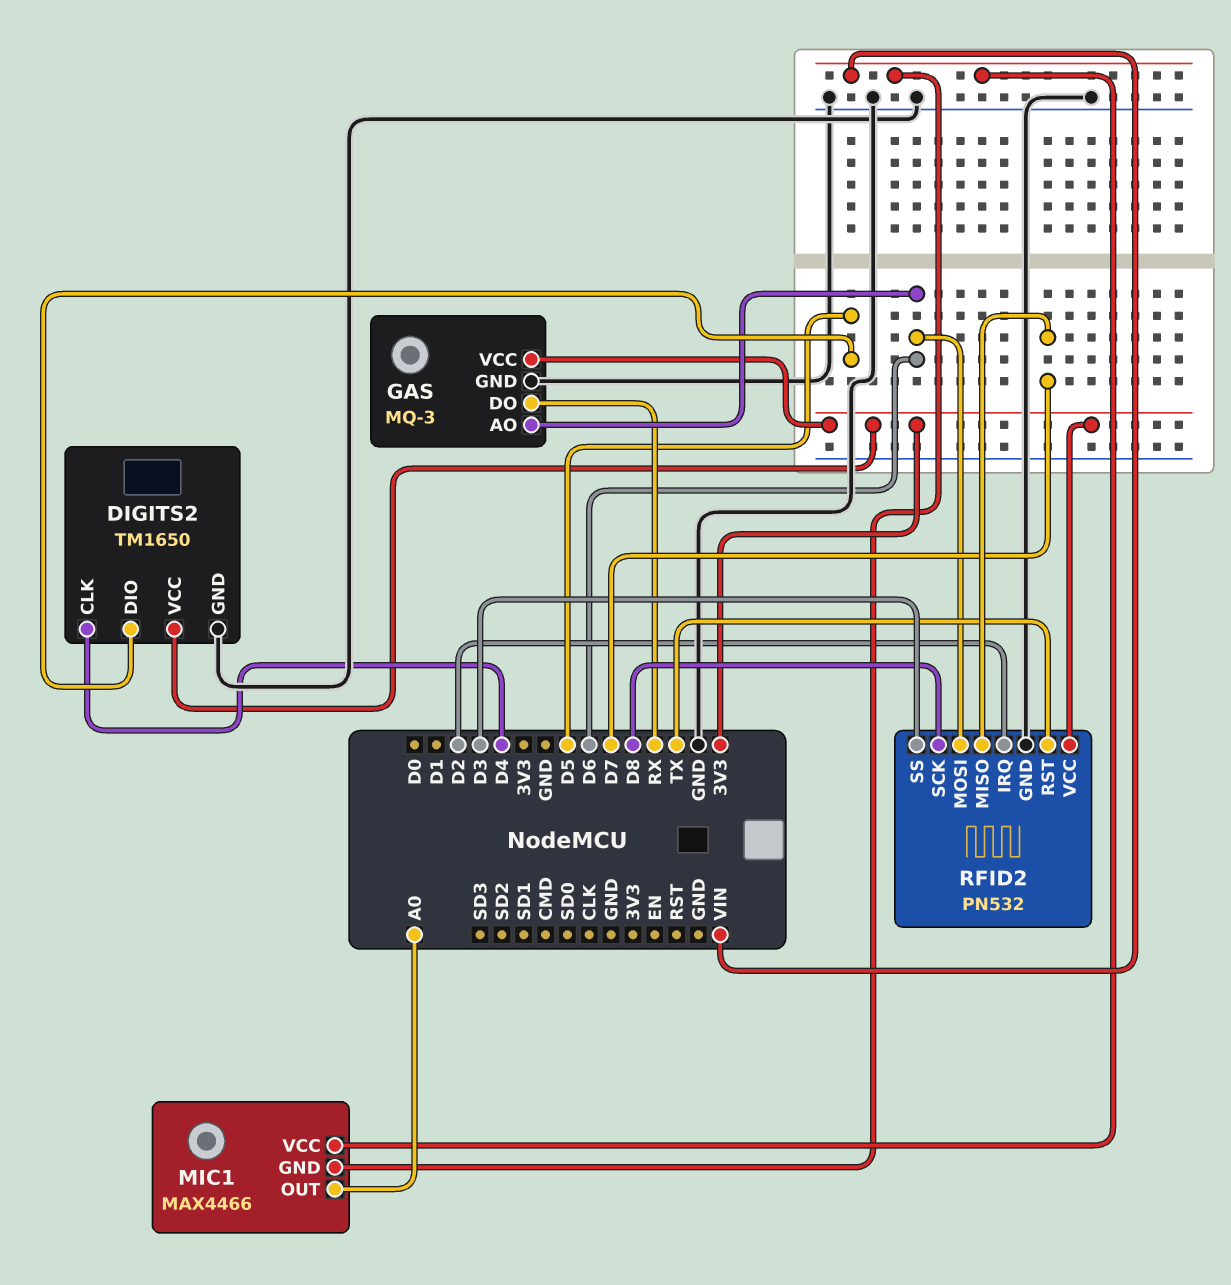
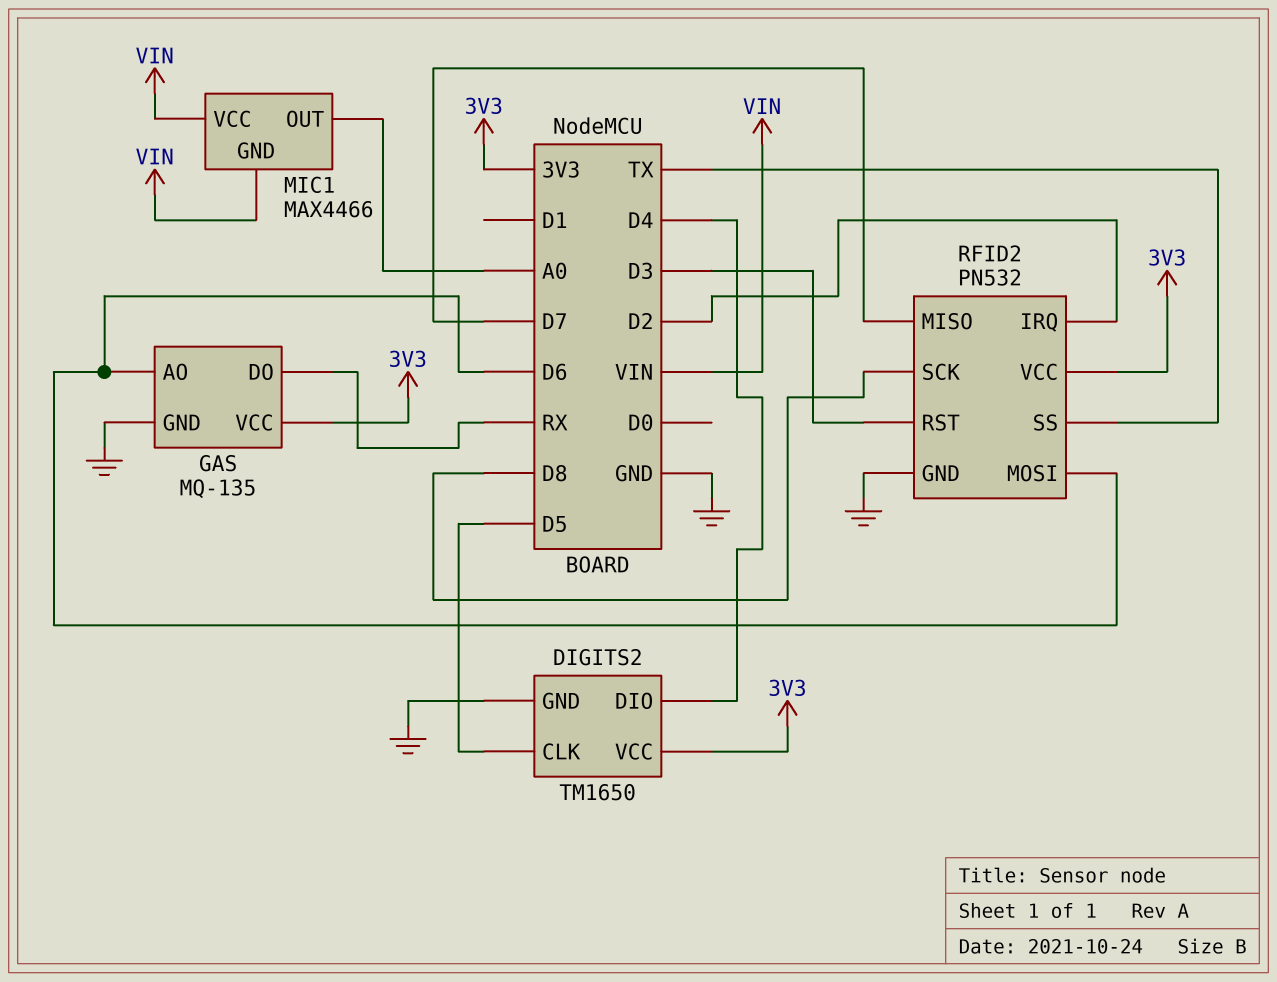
DIGITS2 pin CLK: D4 -> D5
DIGITS2 pin DIO: D5 -> D4
GAS: MQ-3 -> MQ-135
RFID2 pin RST: TX -> D3
RFID2 pin SS: D3 -> TX

